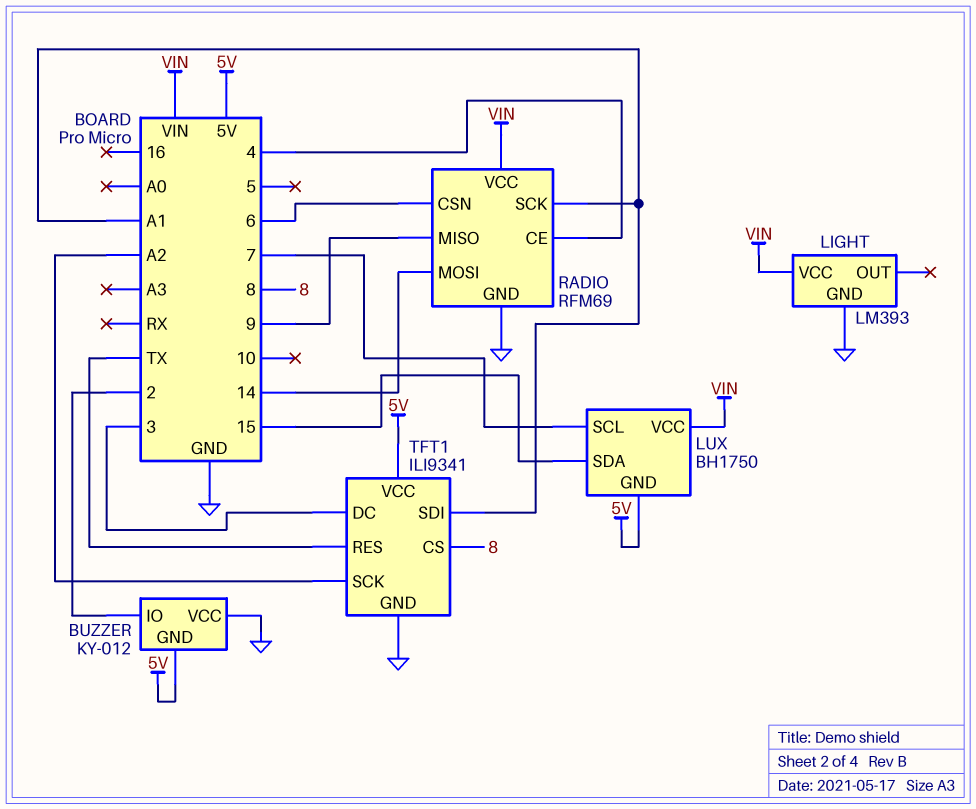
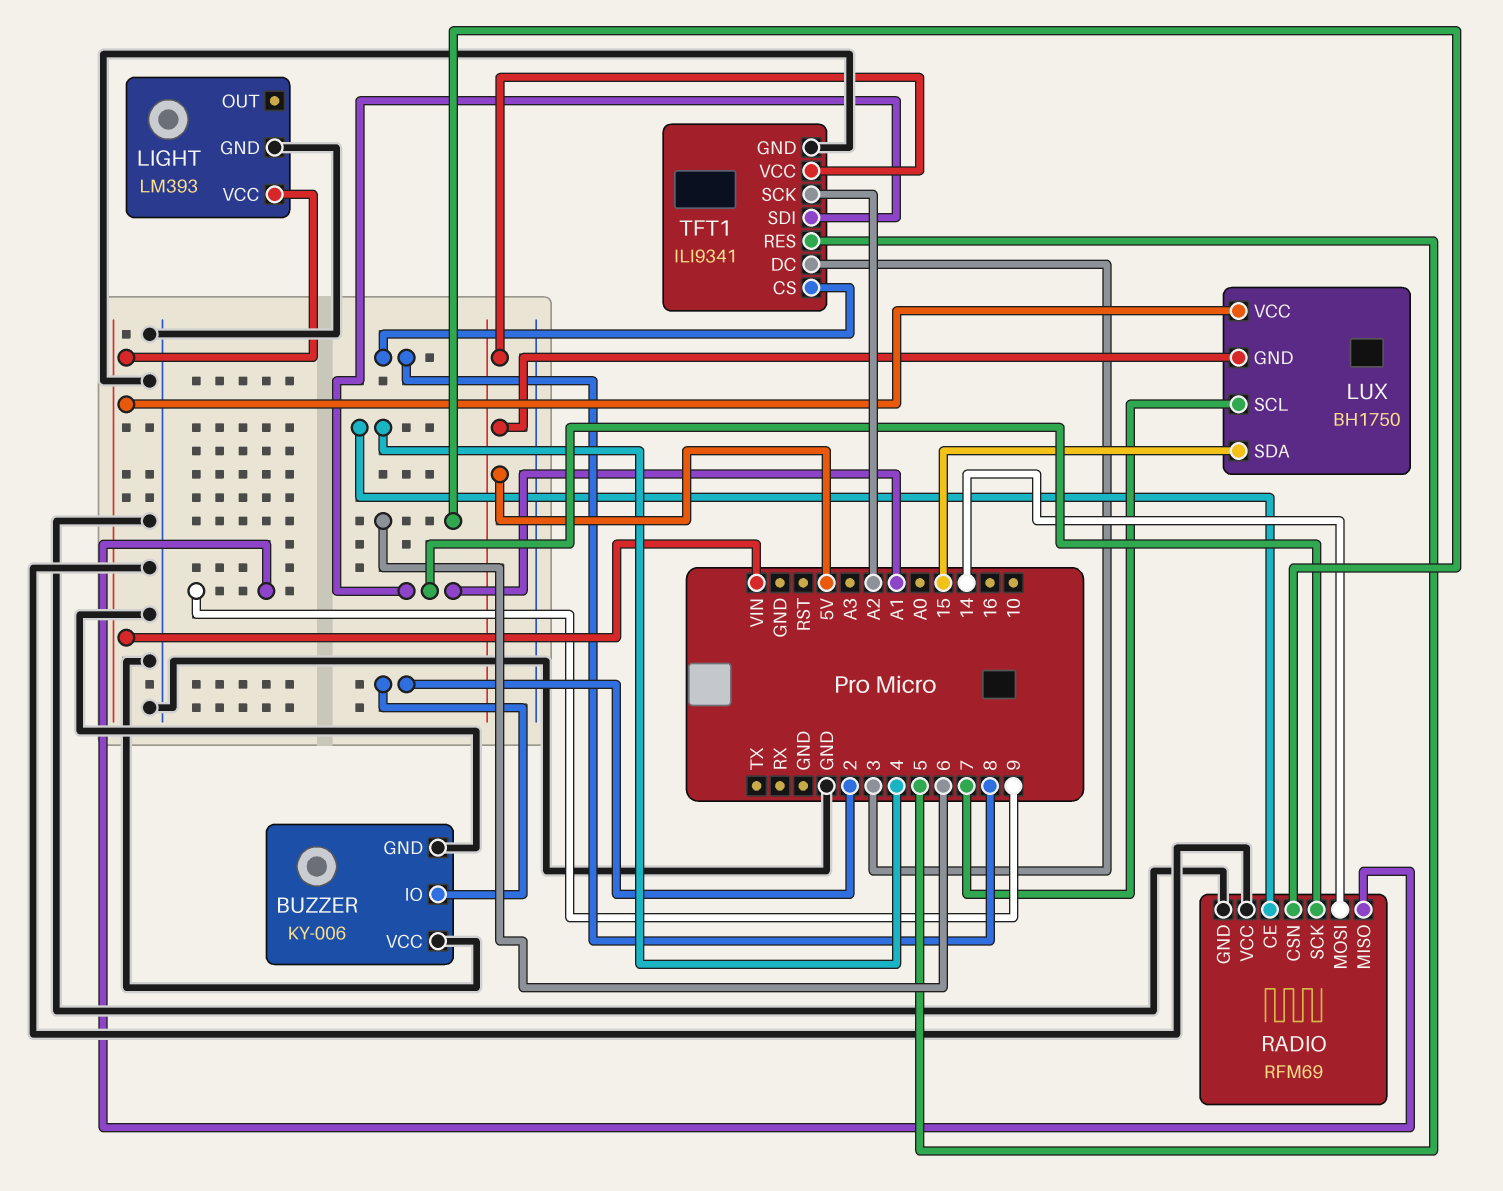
BUZZER: KY-012 -> KY-006
BUZZER pin GND: 5V -> GND
RADIO pin VCC: VIN -> GND
TFT1 pin RES: TX -> 5

